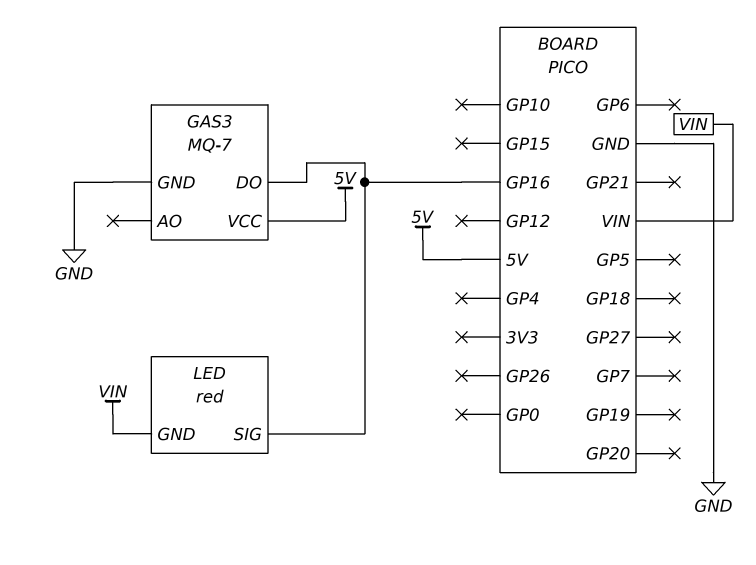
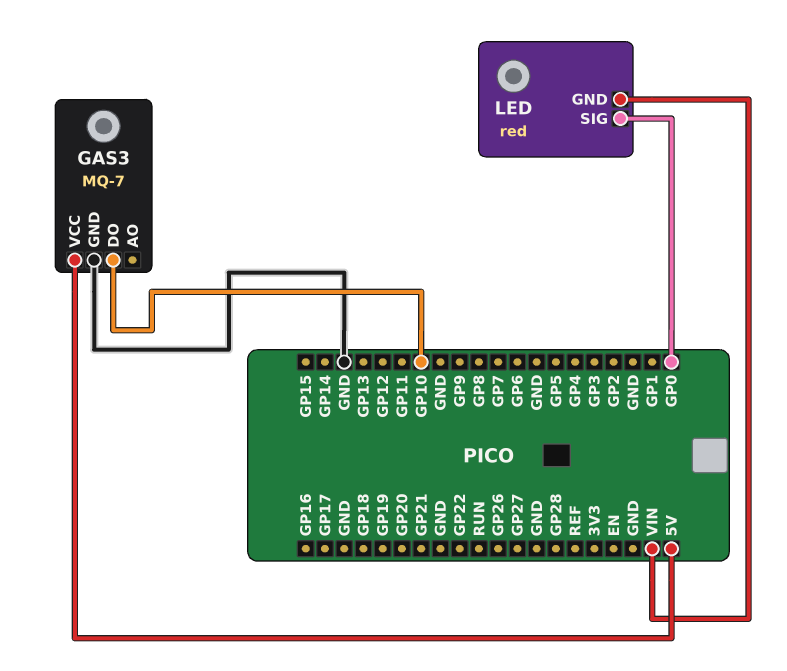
GAS3 pin DO: GP16 -> GP10
LED pin SIG: GP16 -> GP0

